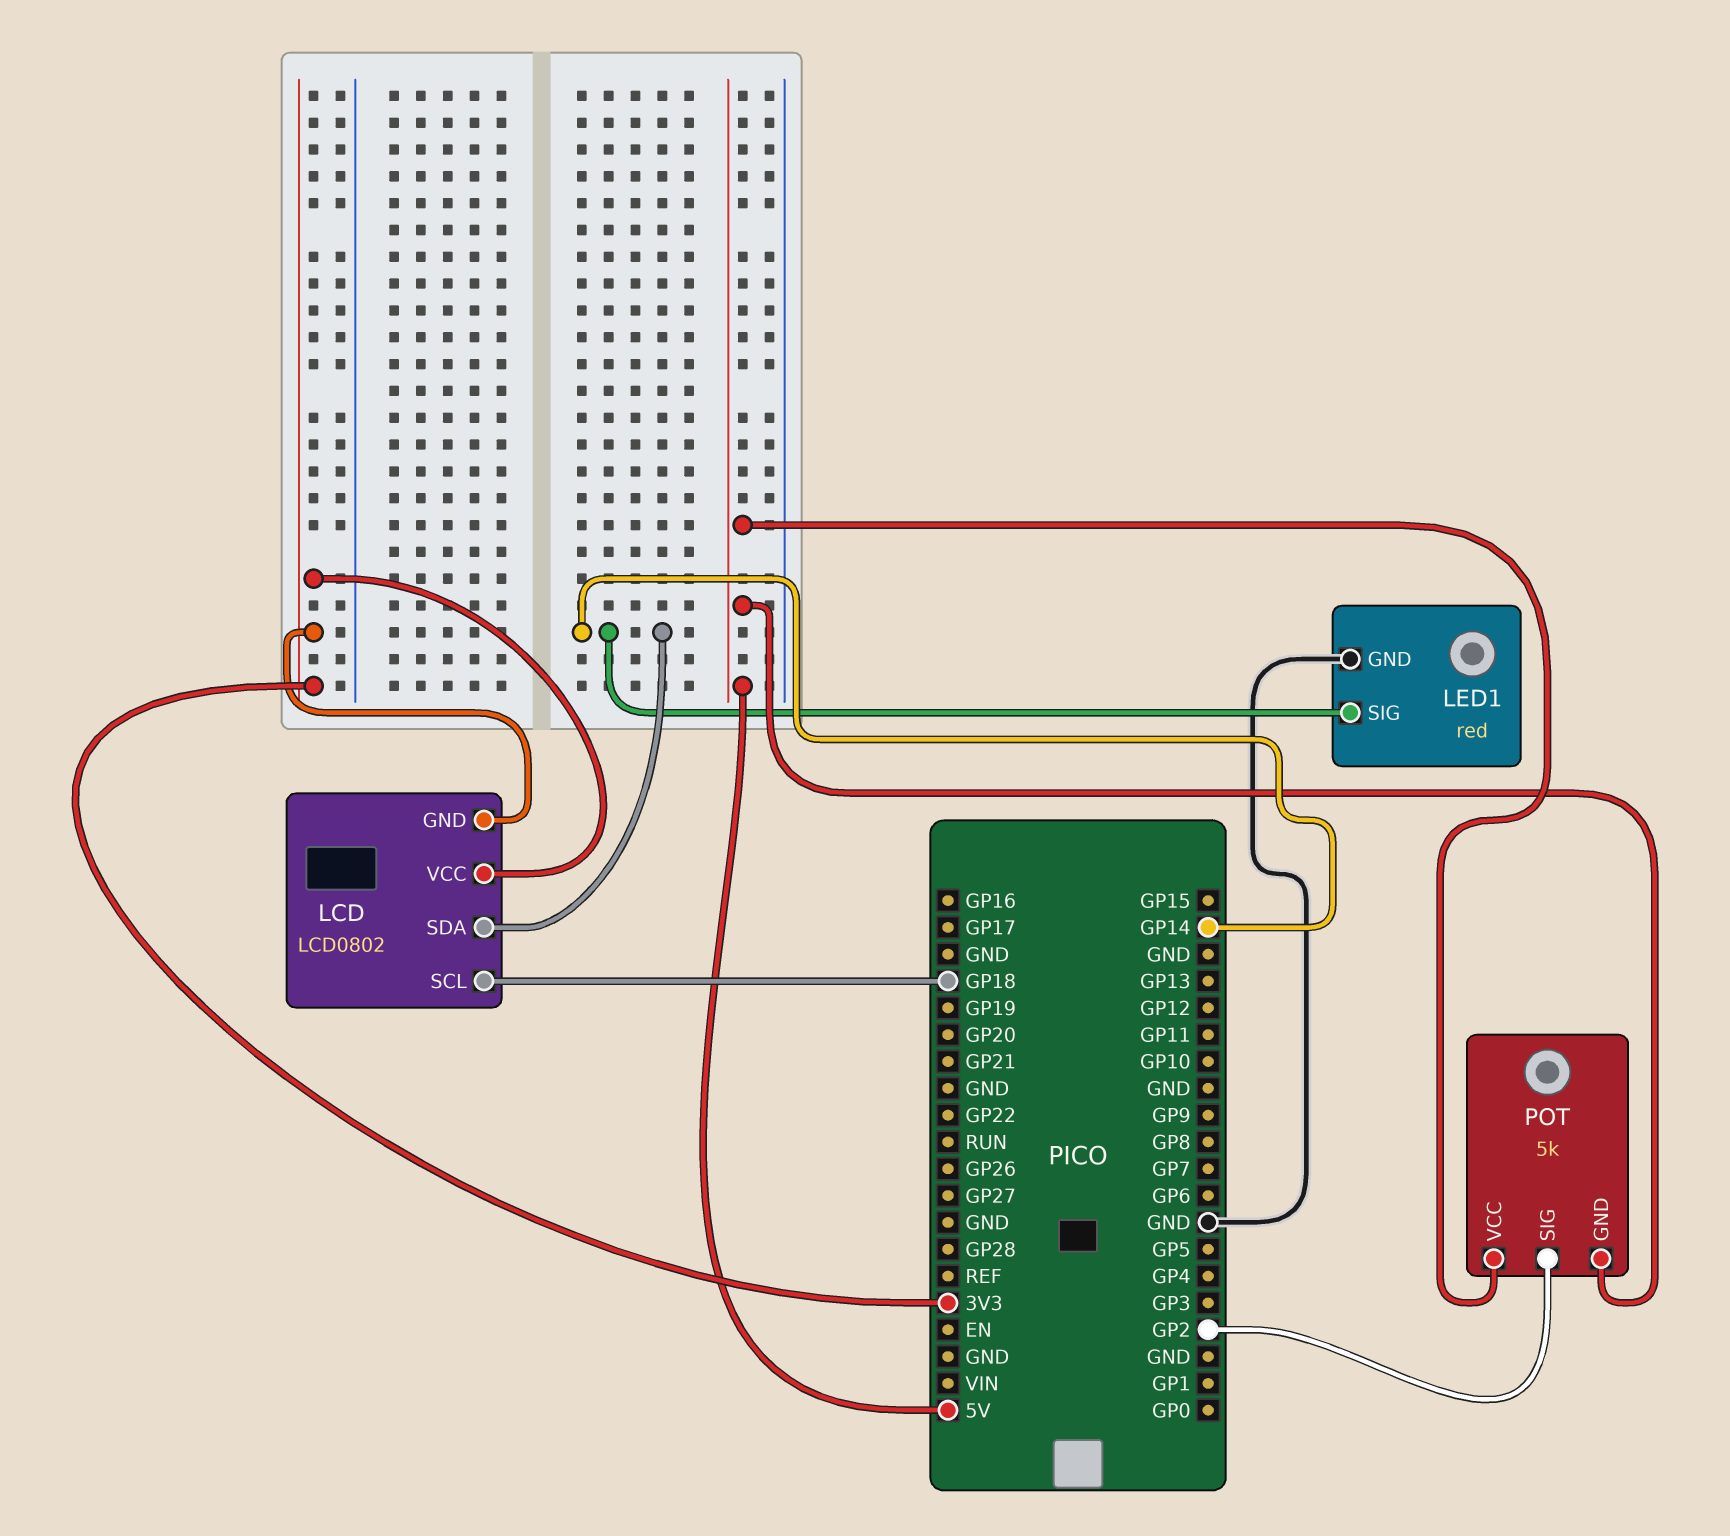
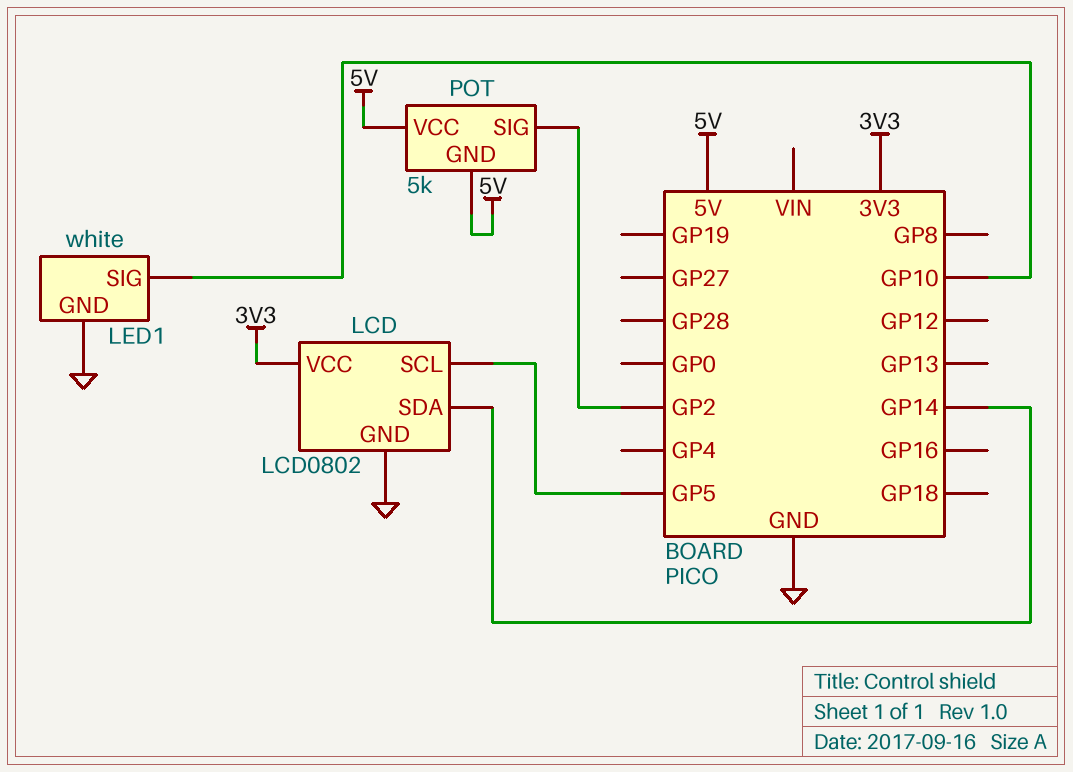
LCD pin GND: 3V3 -> GND
LCD pin SCL: GP18 -> GP5
LED1: red -> white
LED1 pin SIG: GP14 -> GP10

